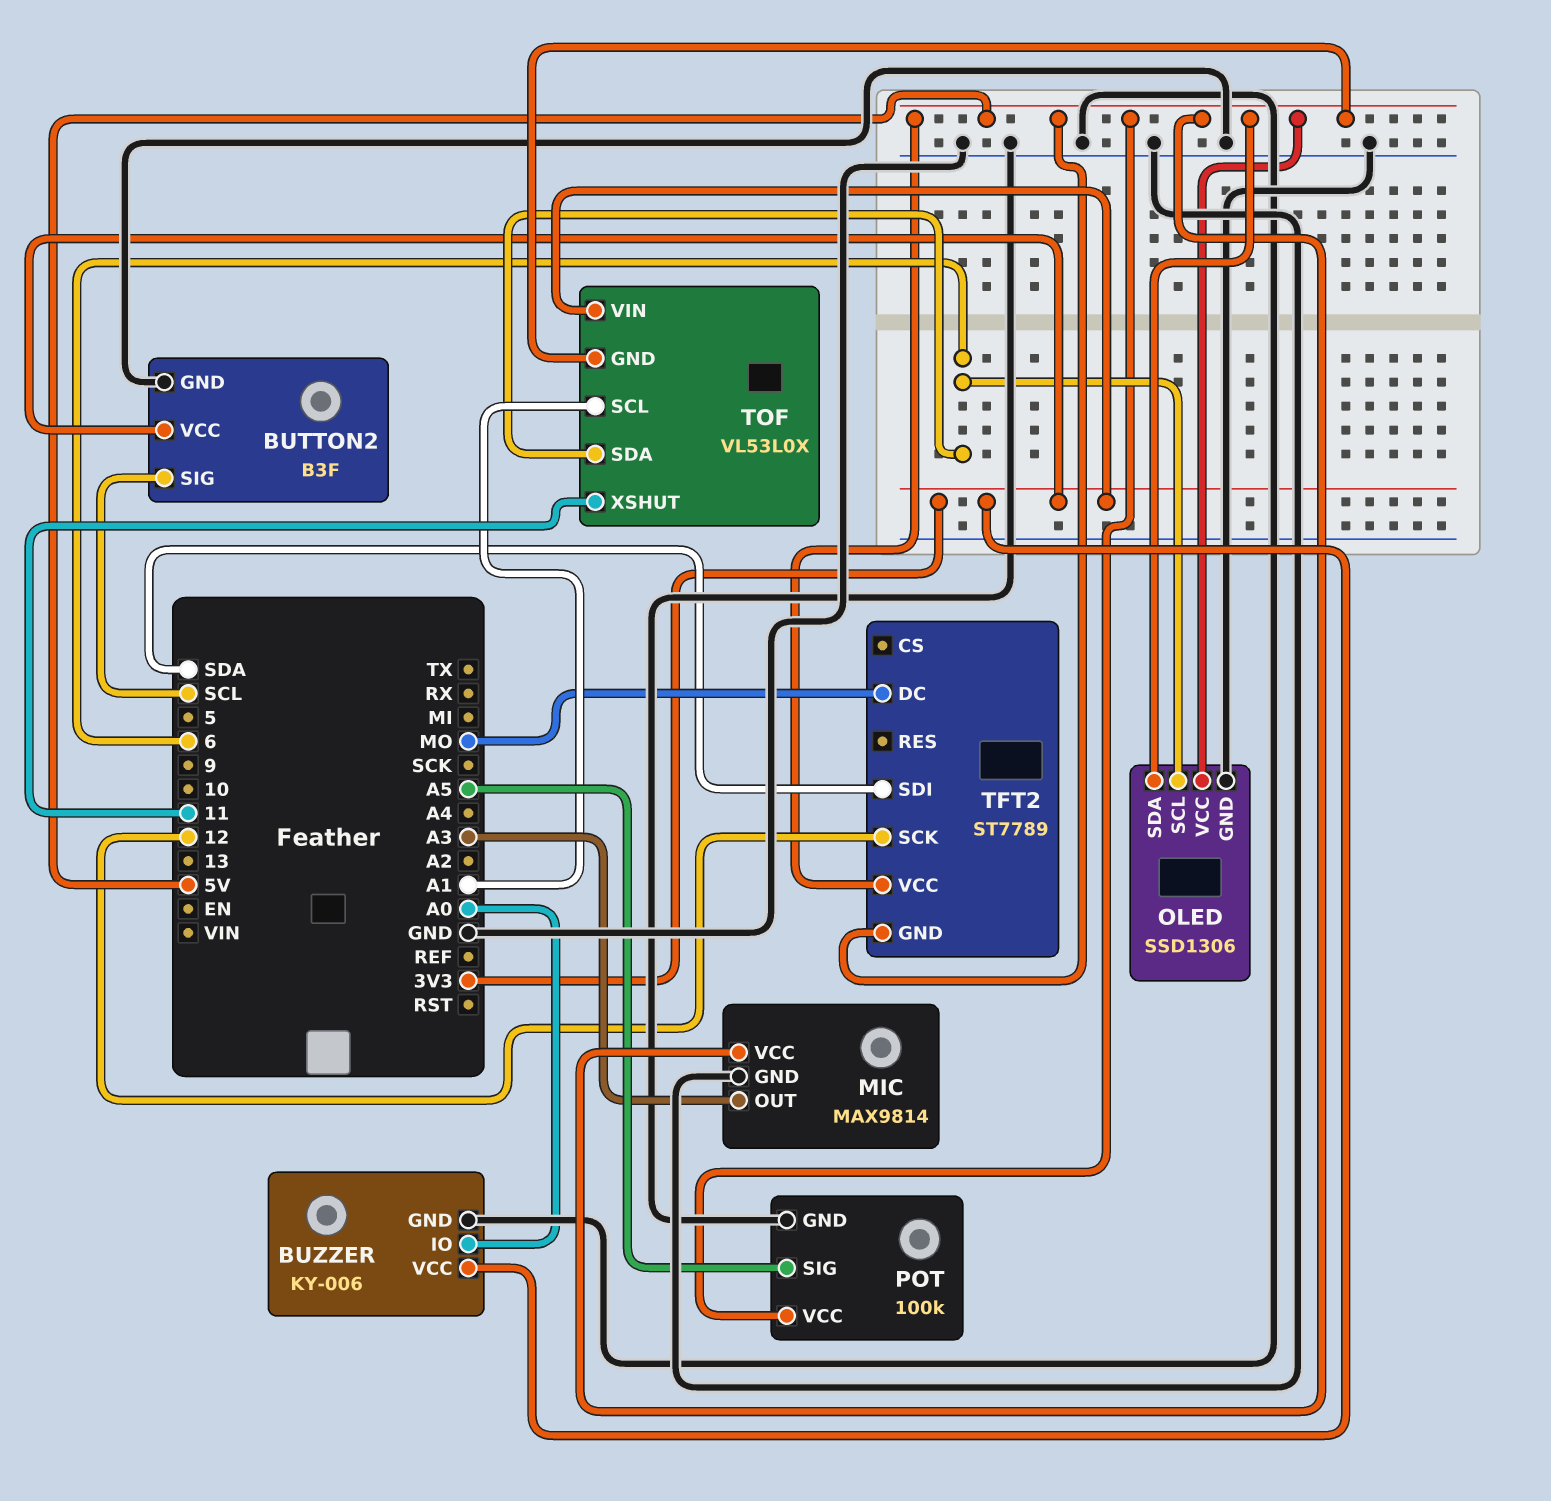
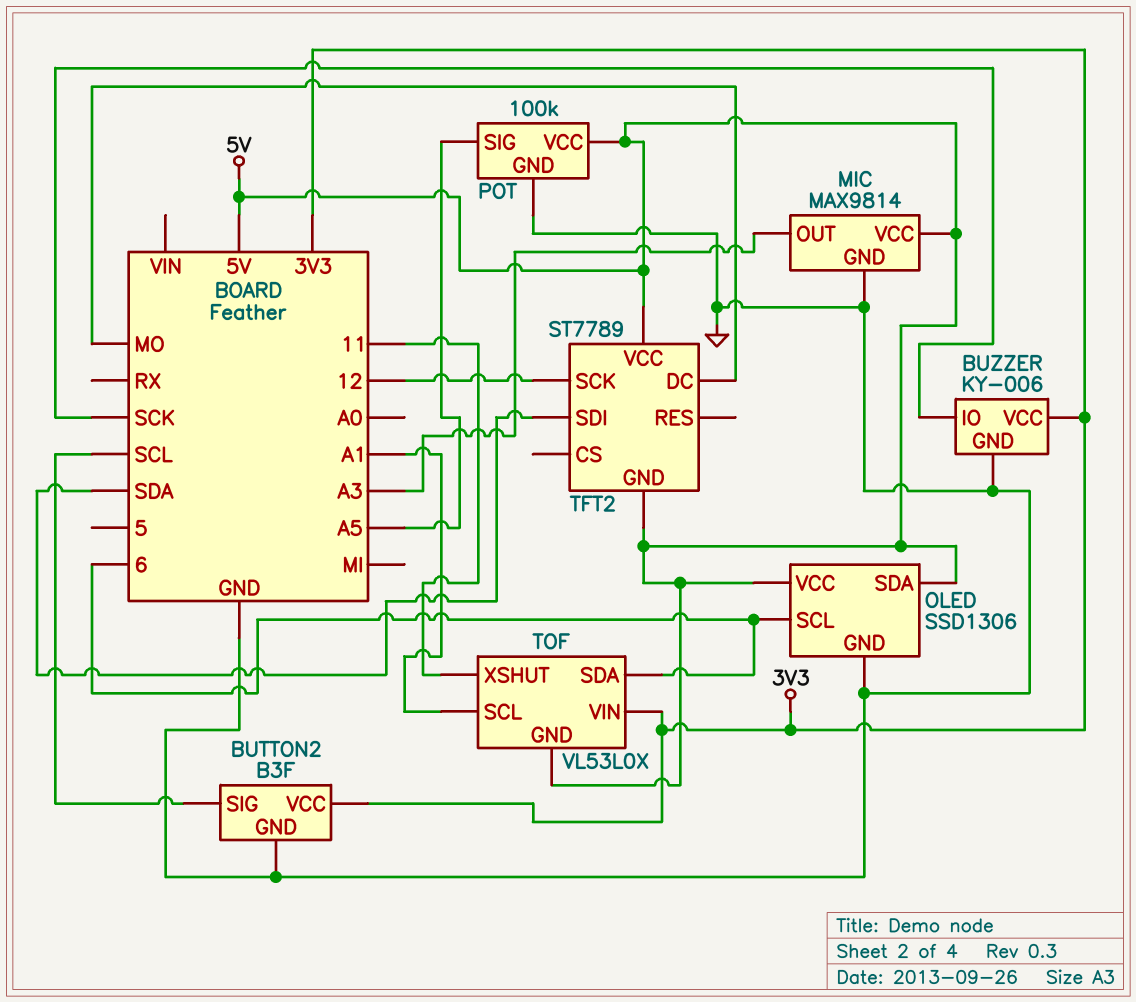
BUZZER pin IO: A0 -> SCK

